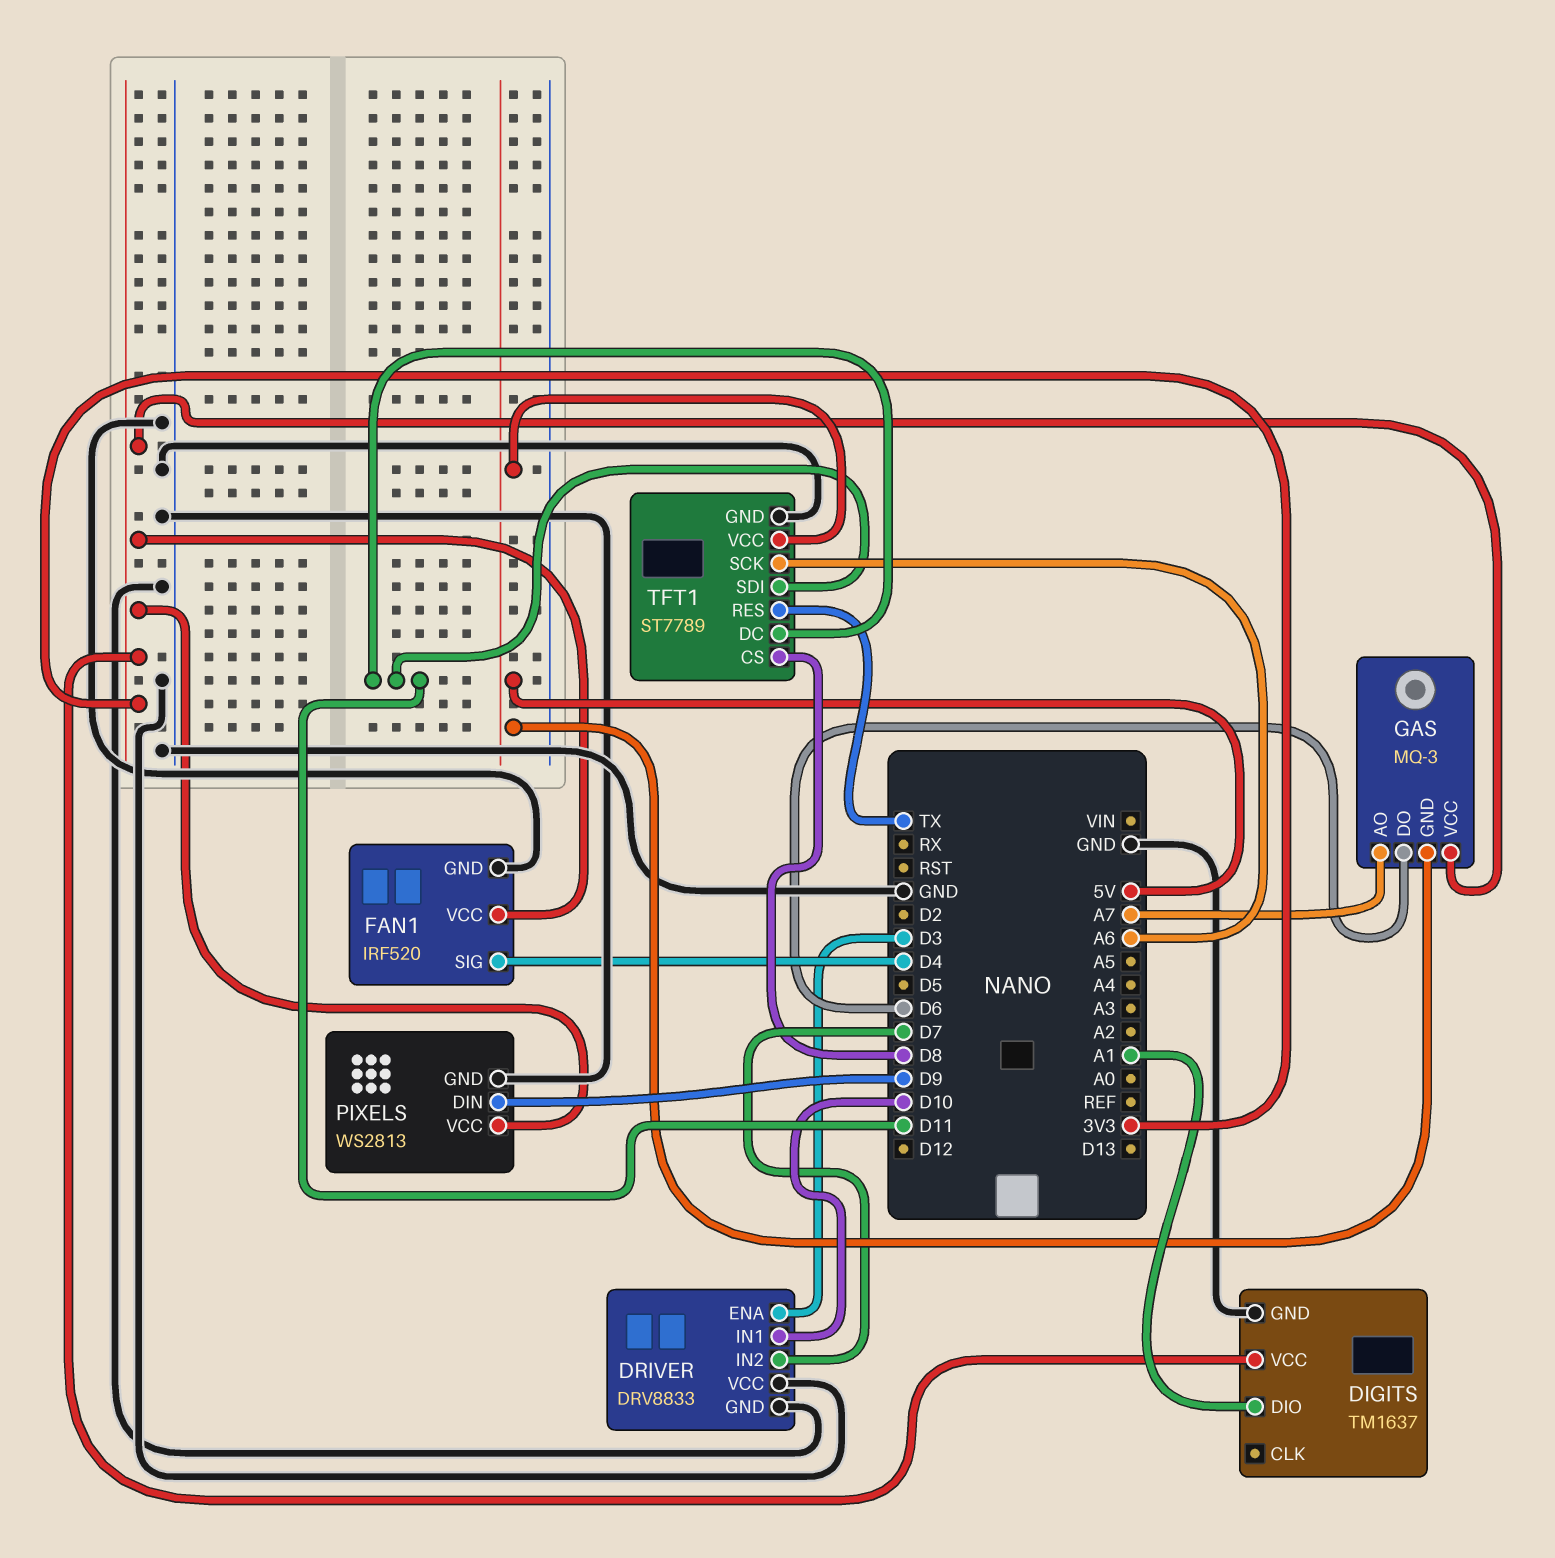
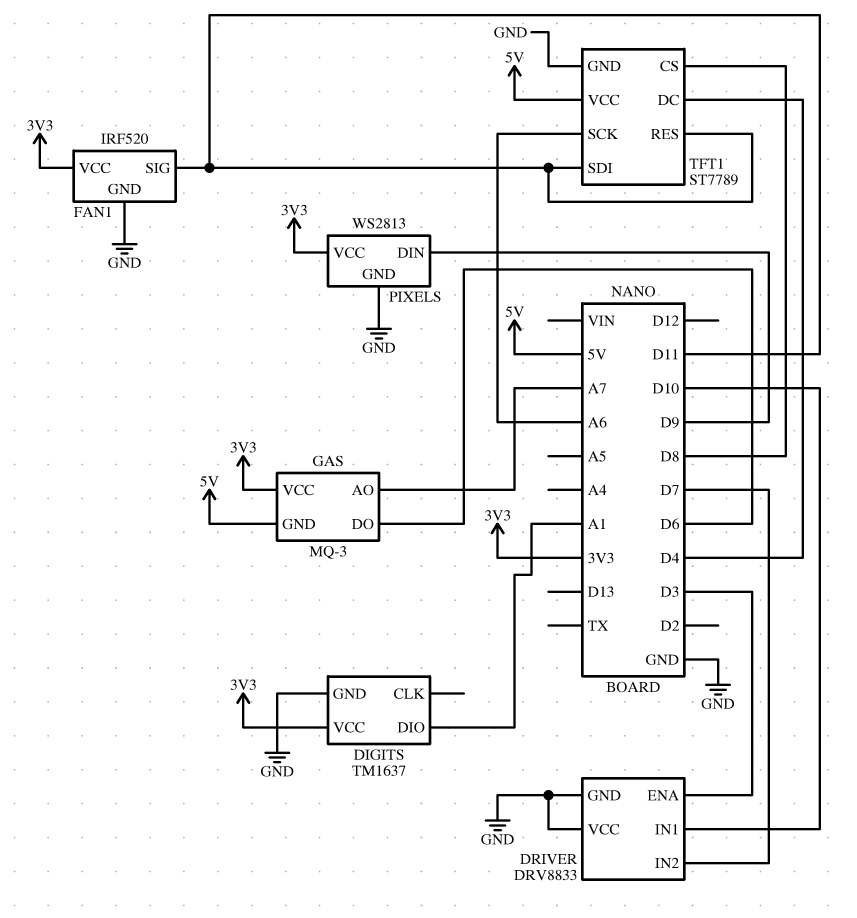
FAN1 pin SIG: D4 -> D11
TFT1 pin DC: D11 -> D4
TFT1 pin RES: TX -> D11

